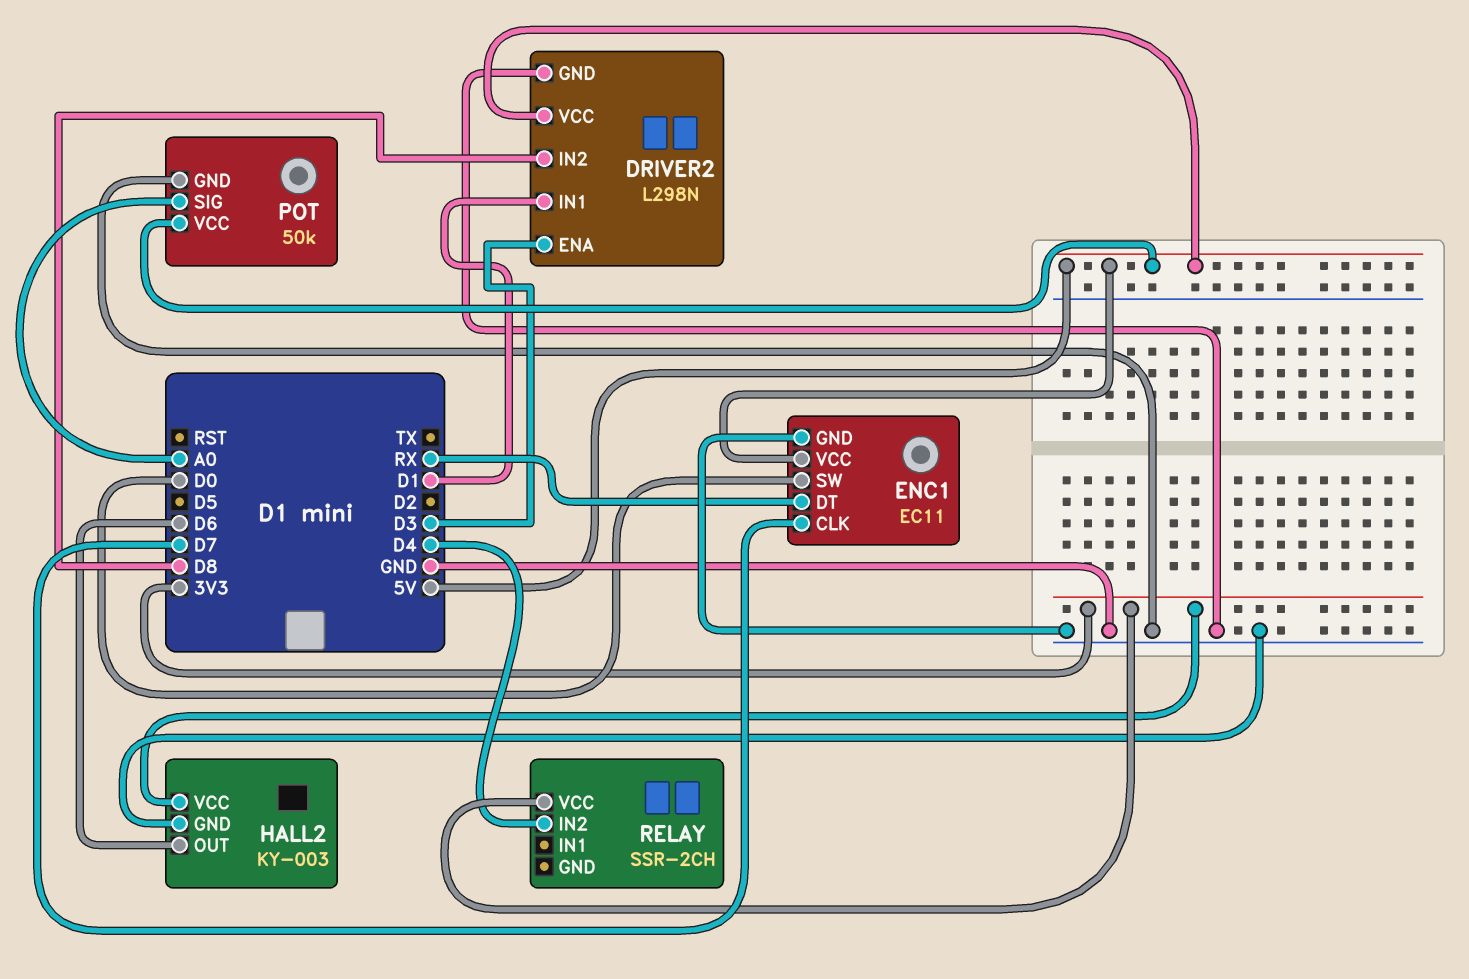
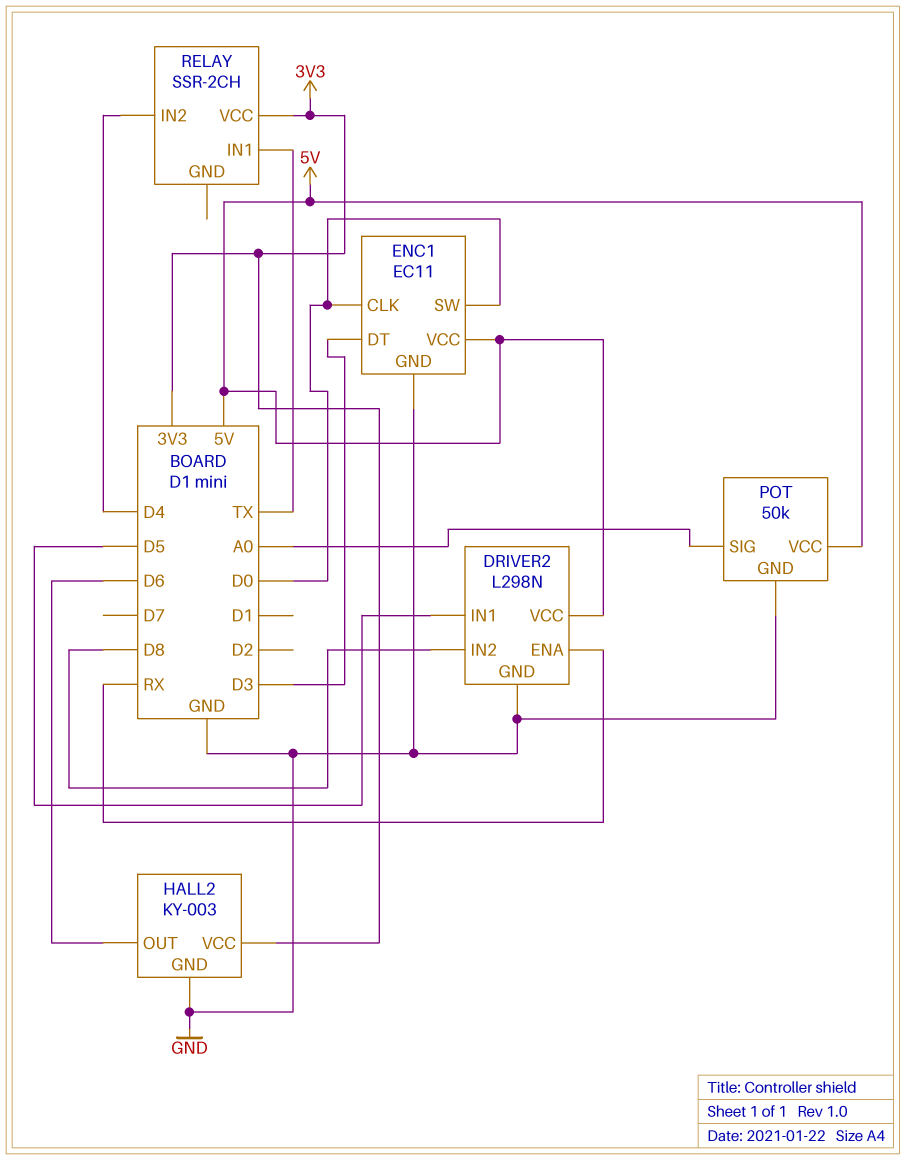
DRIVER2 pin ENA: D3 -> RX
DRIVER2 pin IN1: D1 -> D5
ENC1 pin CLK: D7 -> D0
ENC1 pin DT: RX -> D3
RELAY pin IN1: none -> TX

